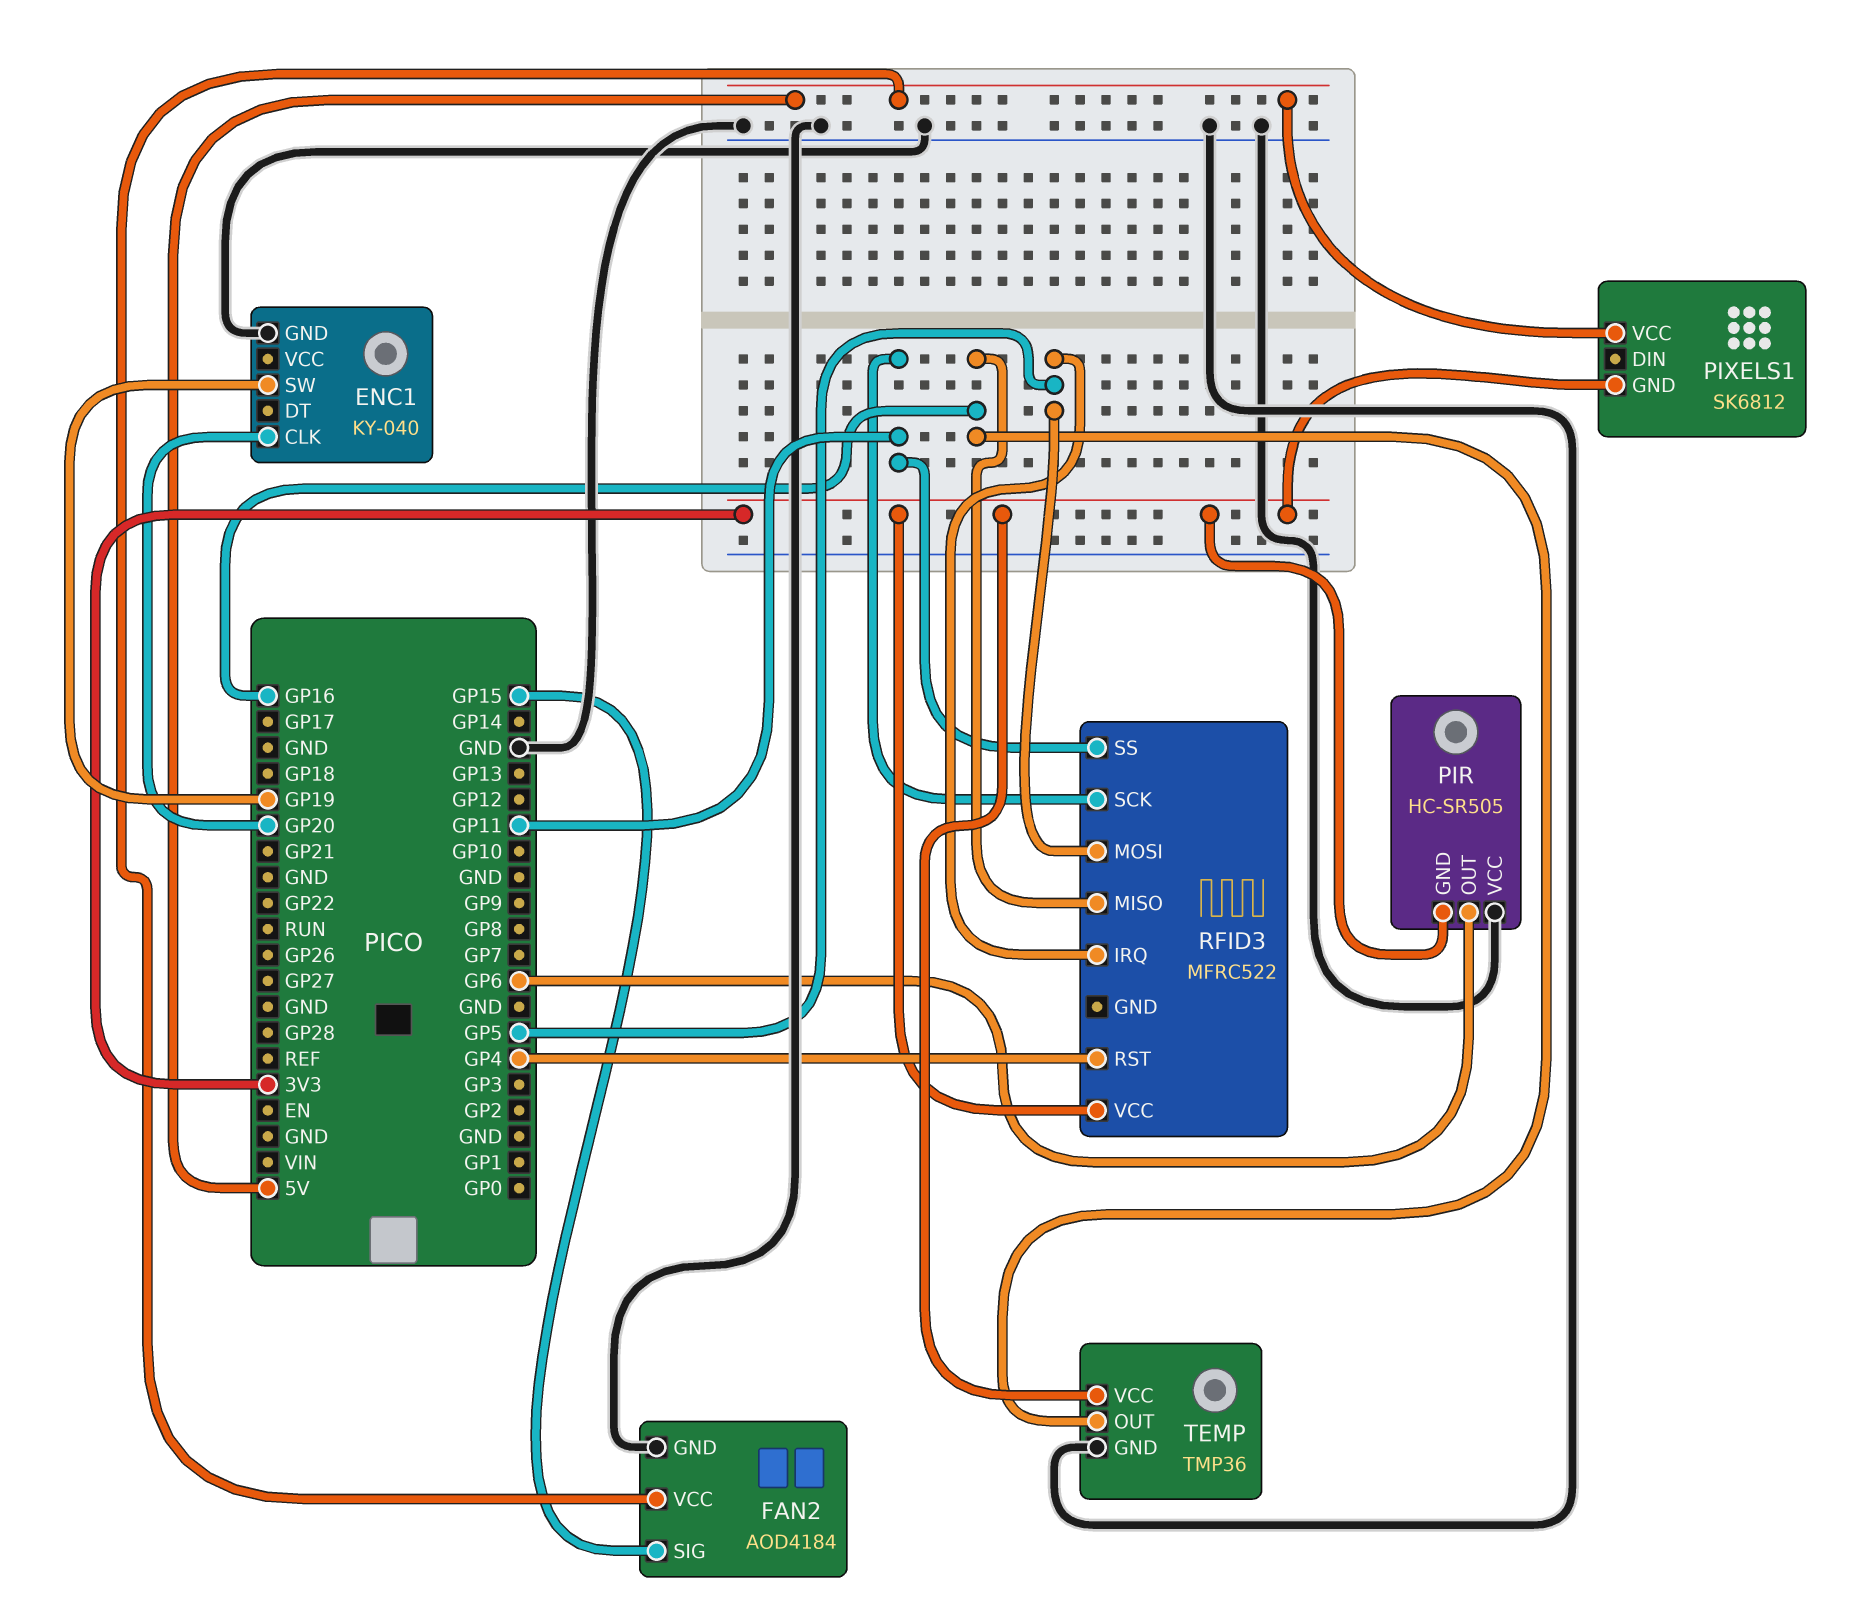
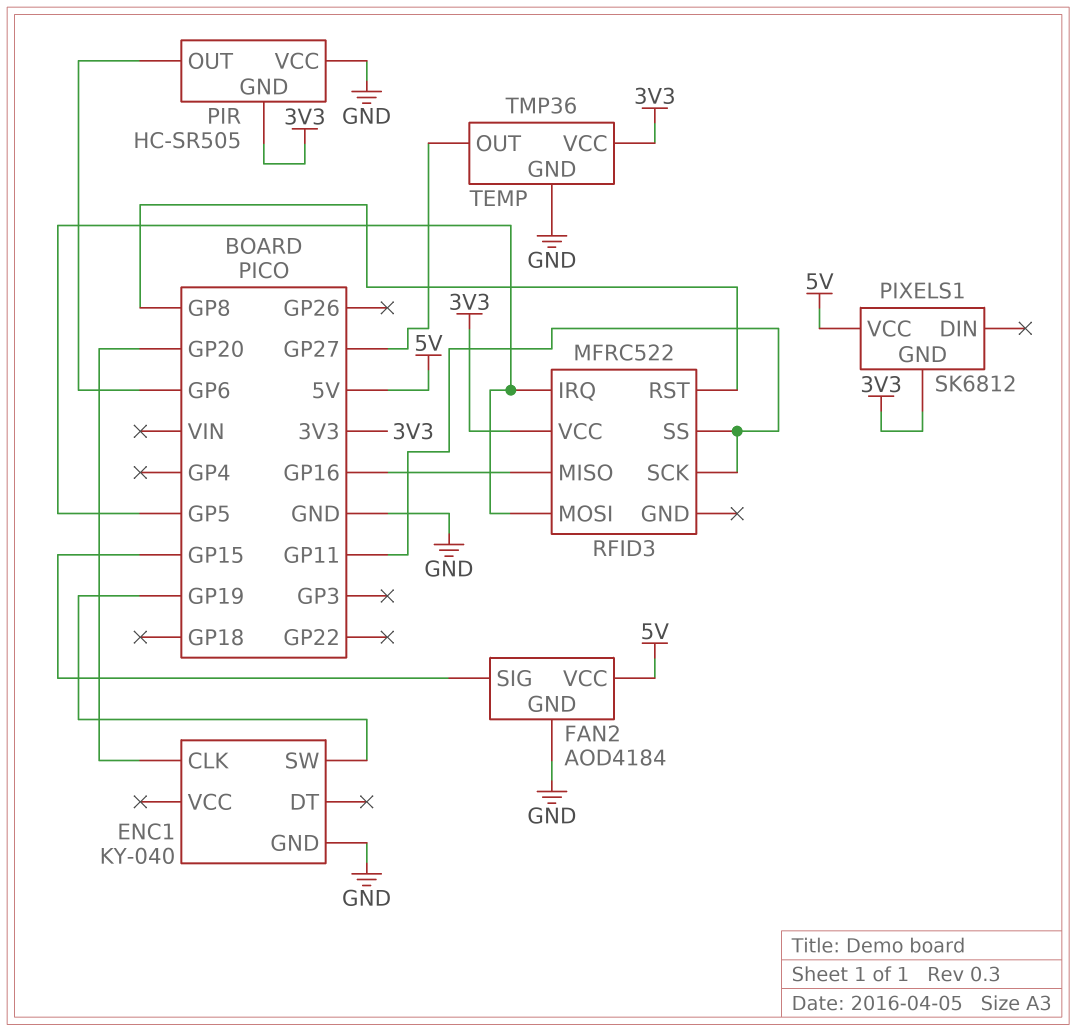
RFID3 pin RST: GP4 -> GP8
TEMP pin OUT: GP16 -> GP27

